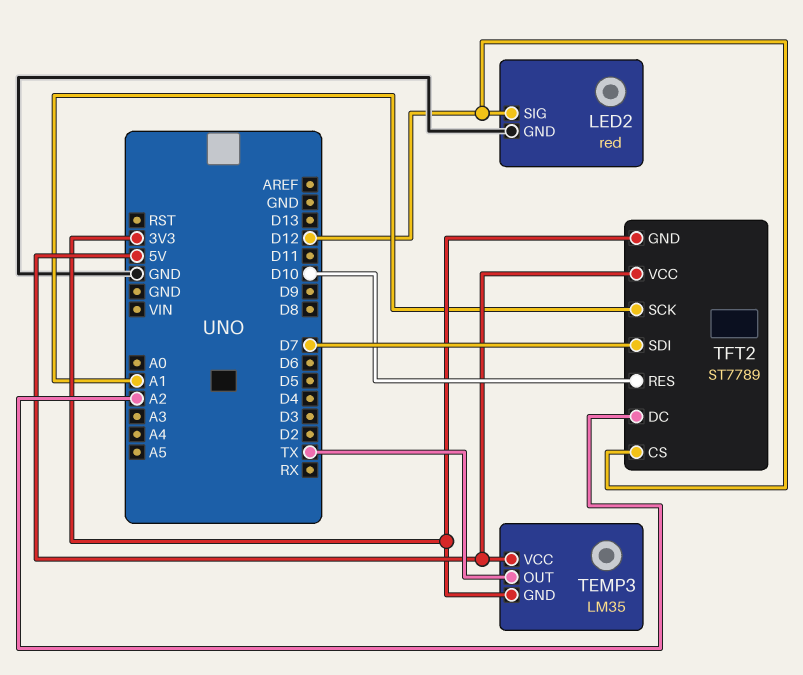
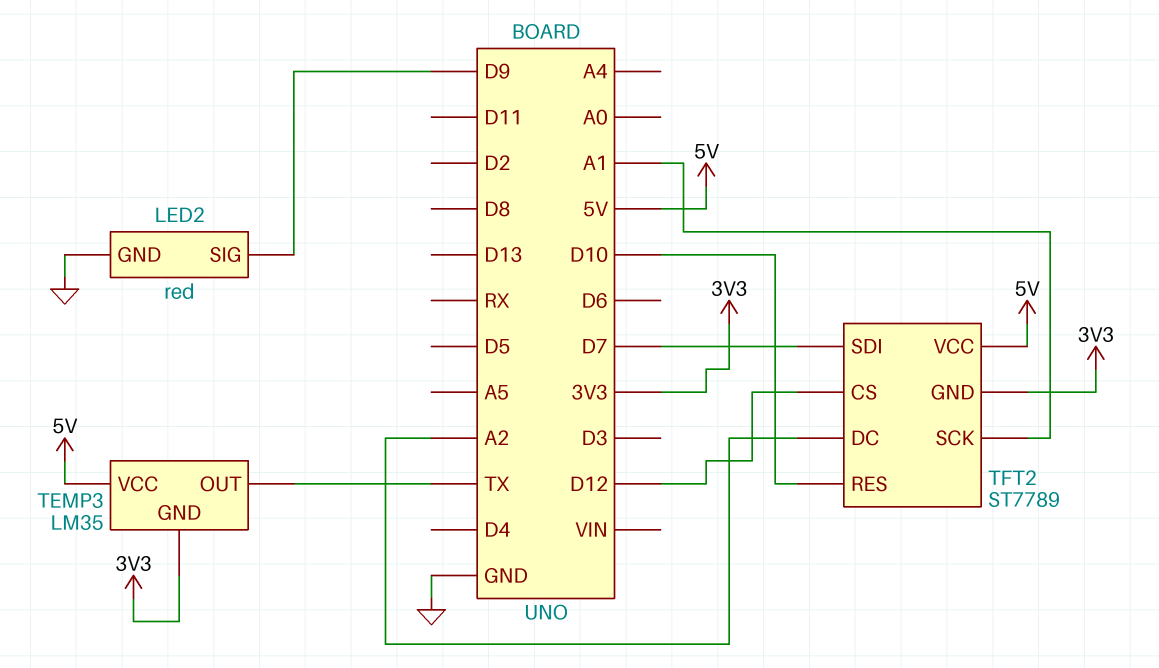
LED2 pin SIG: D12 -> D9

